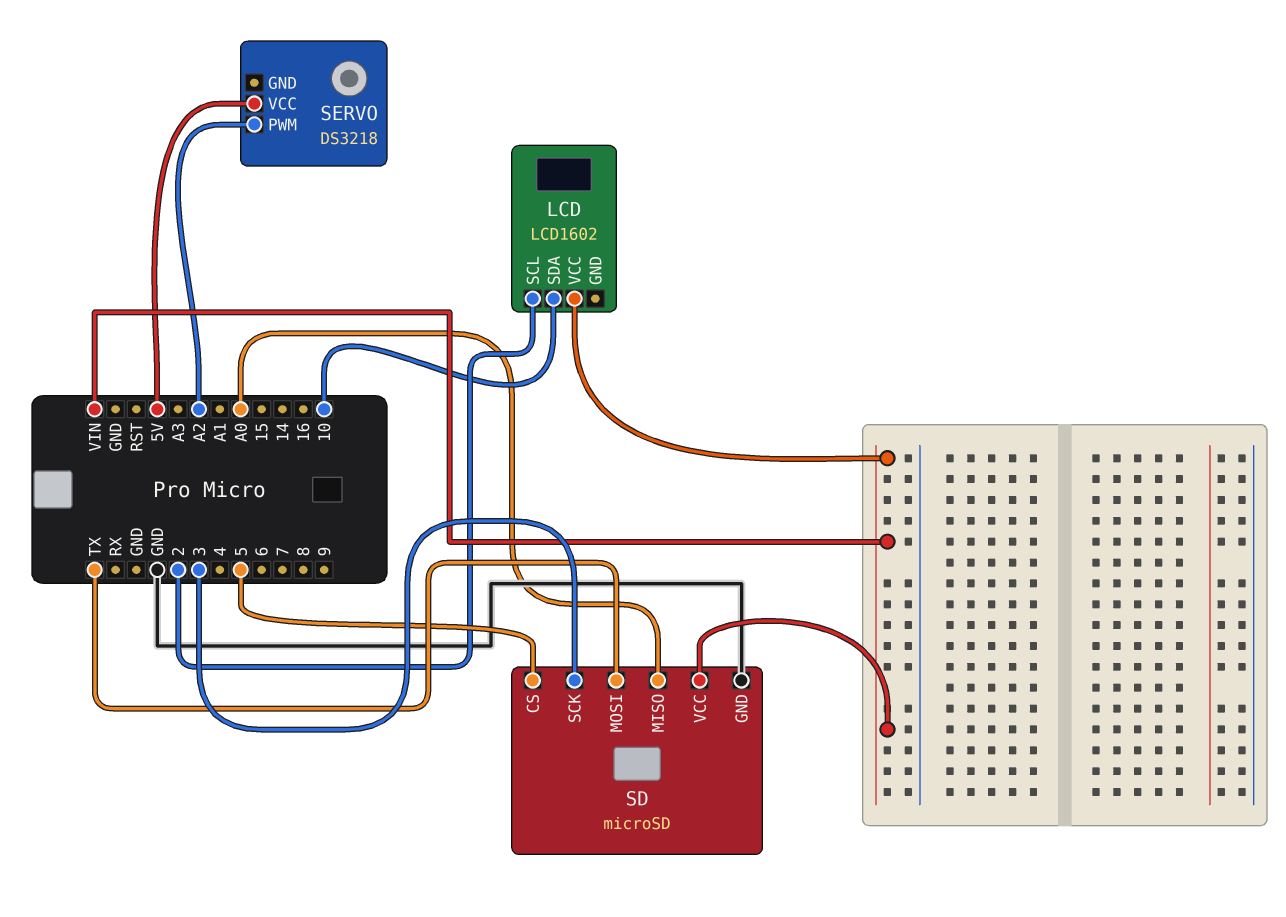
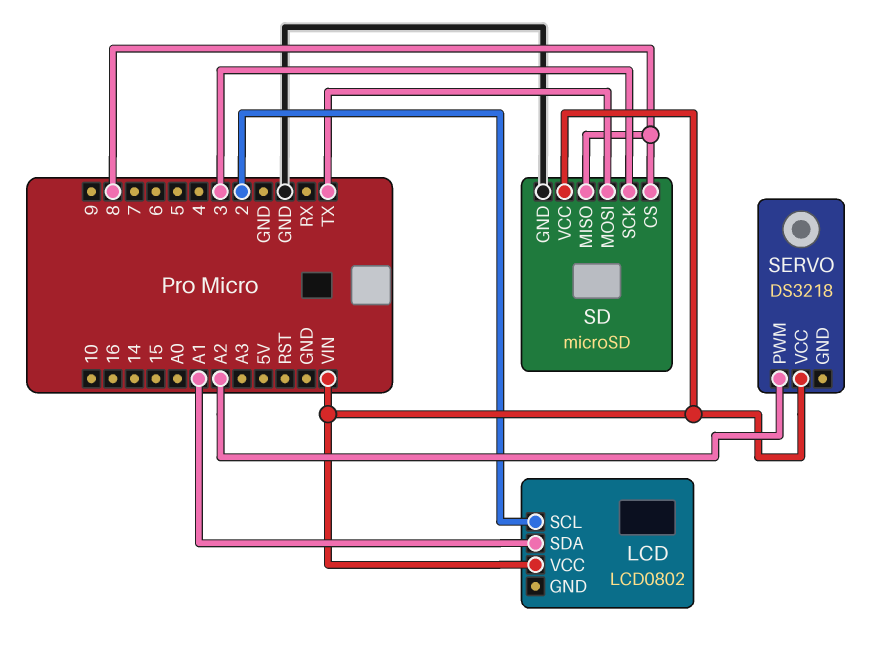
LCD: LCD1602 -> LCD0802
LCD pin SDA: 10 -> A1
SD pin CS: 5 -> 8
SD pin MISO: A0 -> 8
SERVO pin VCC: 5V -> VIN

